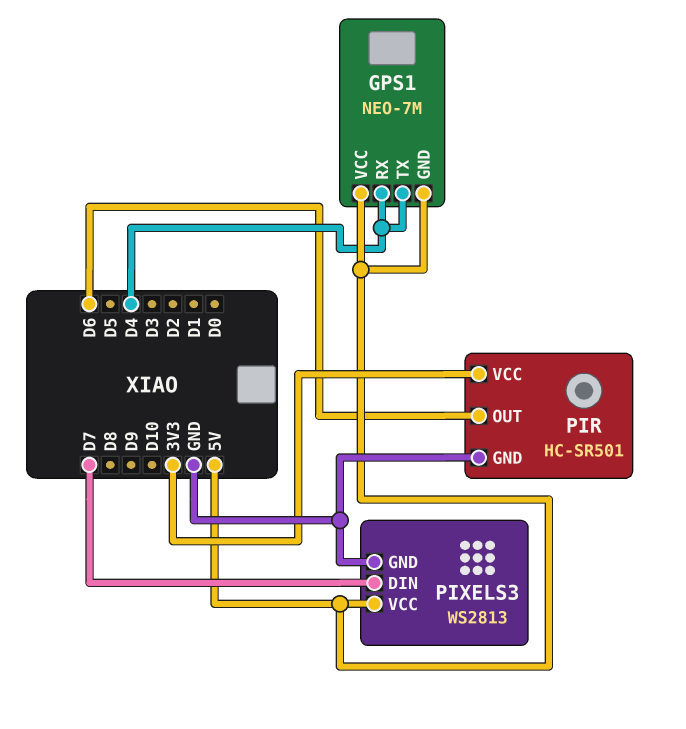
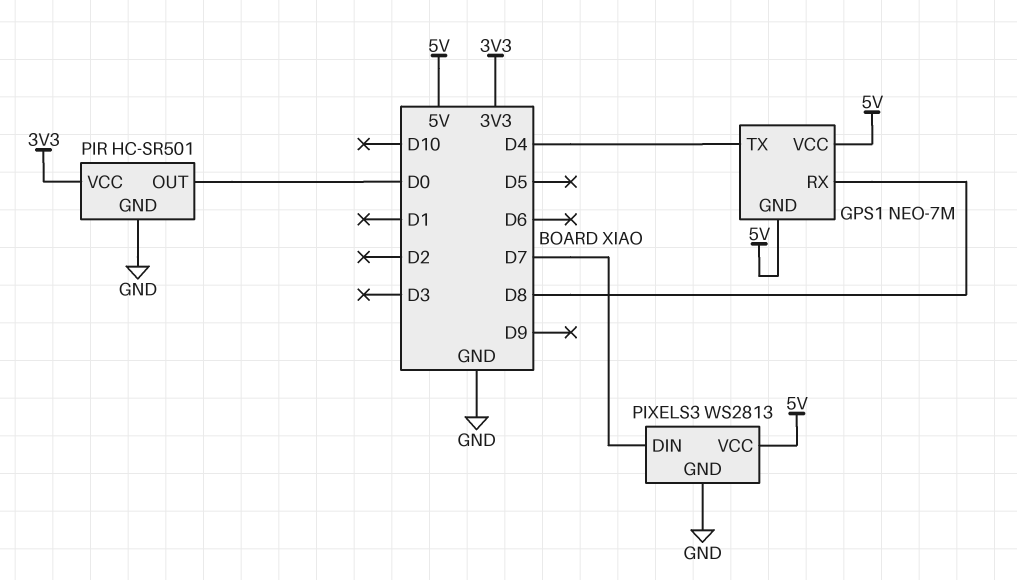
GPS1 pin RX: D4 -> D8
PIR pin OUT: D6 -> D0

